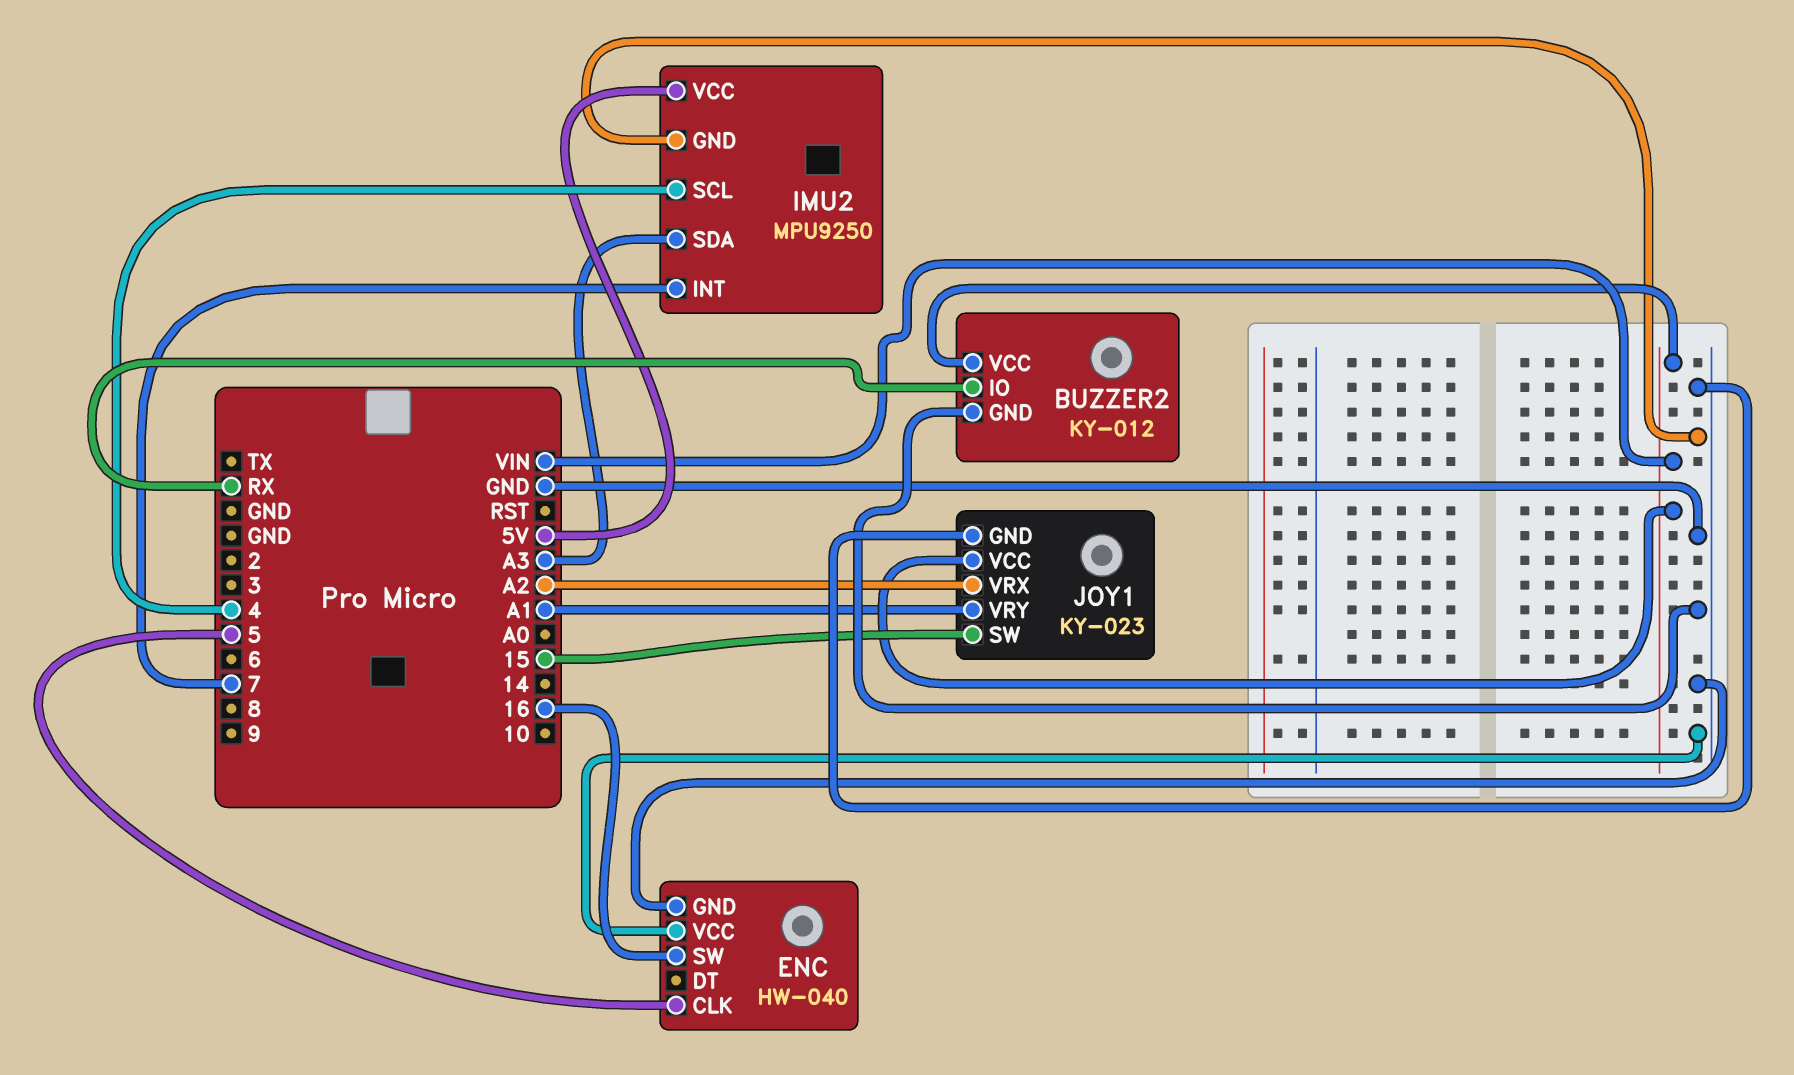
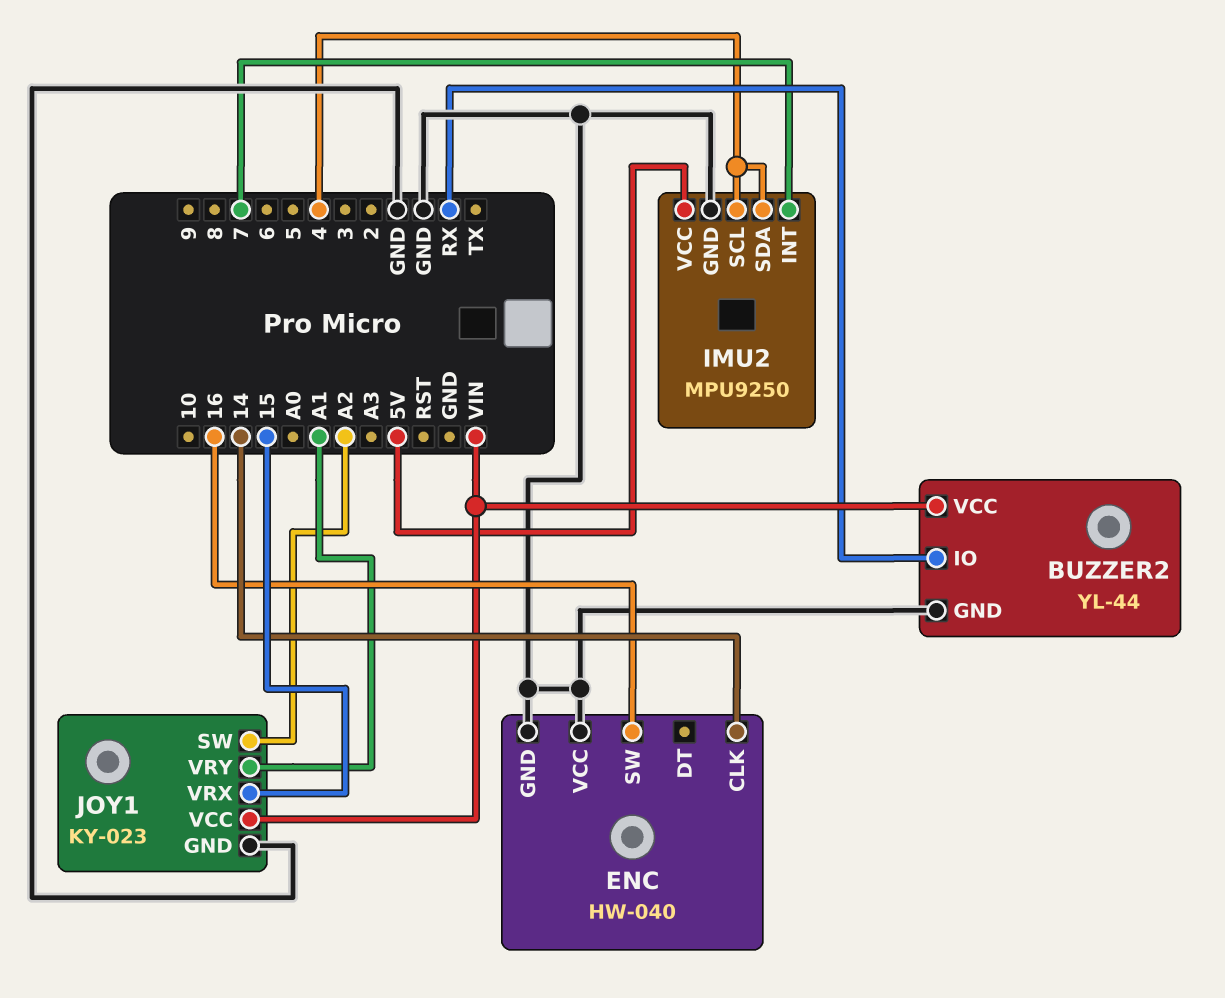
BUZZER2: KY-012 -> YL-44
ENC pin CLK: 5 -> 14
IMU2 pin SDA: A3 -> 4
JOY1 pin SW: 15 -> A2
JOY1 pin VRX: A2 -> 15

